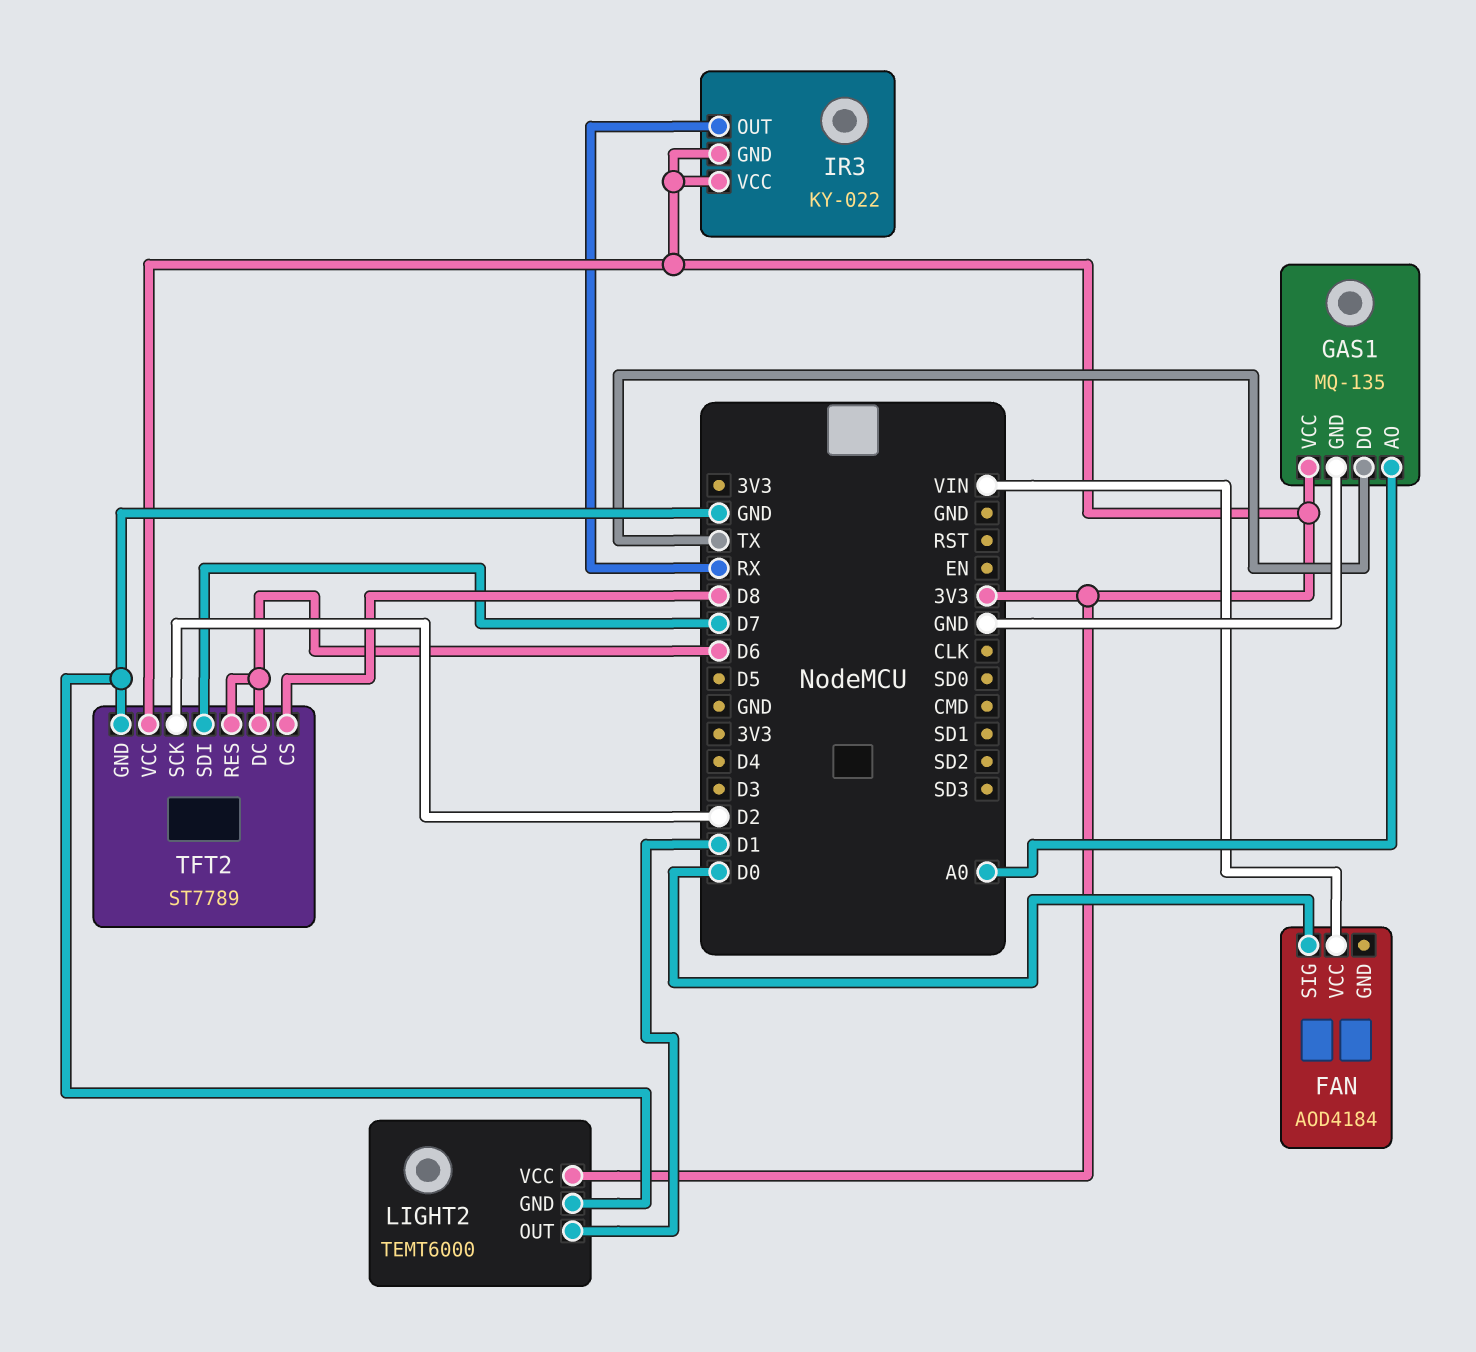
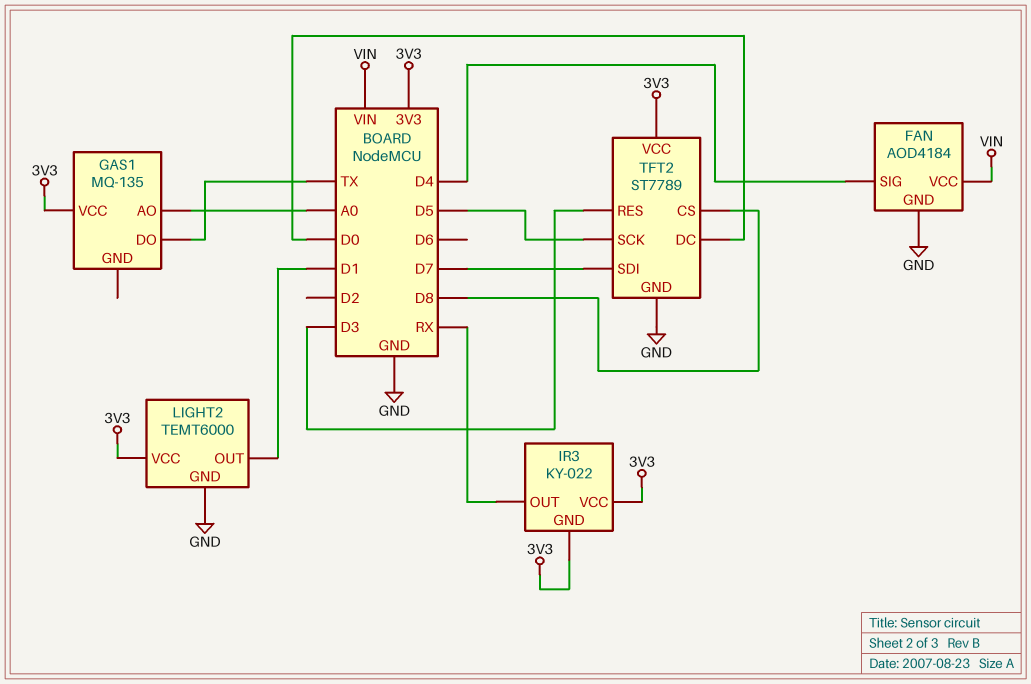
FAN pin GND: none -> GND
FAN pin SIG: D0 -> D4
GAS1 pin GND: GND -> none
TFT2 pin DC: D6 -> D0
TFT2 pin RES: D6 -> D3
TFT2 pin SCK: D2 -> D5

